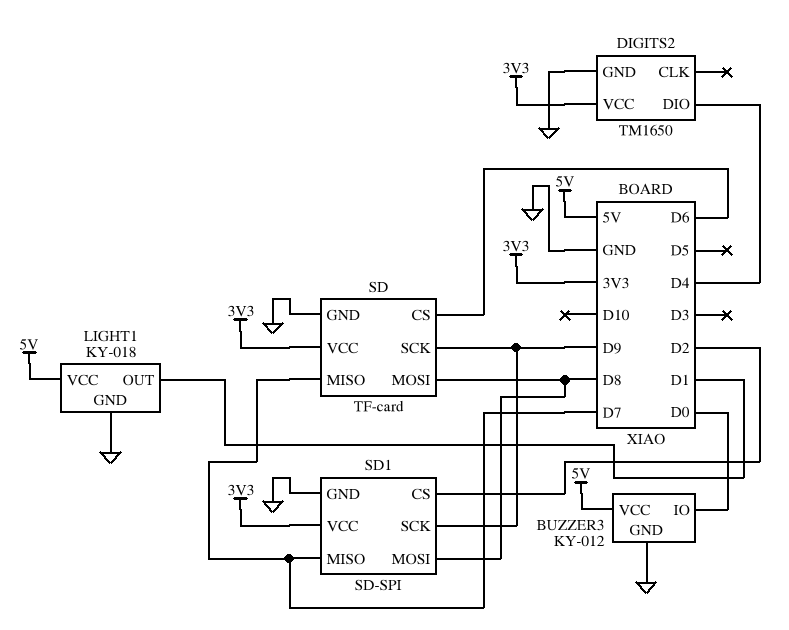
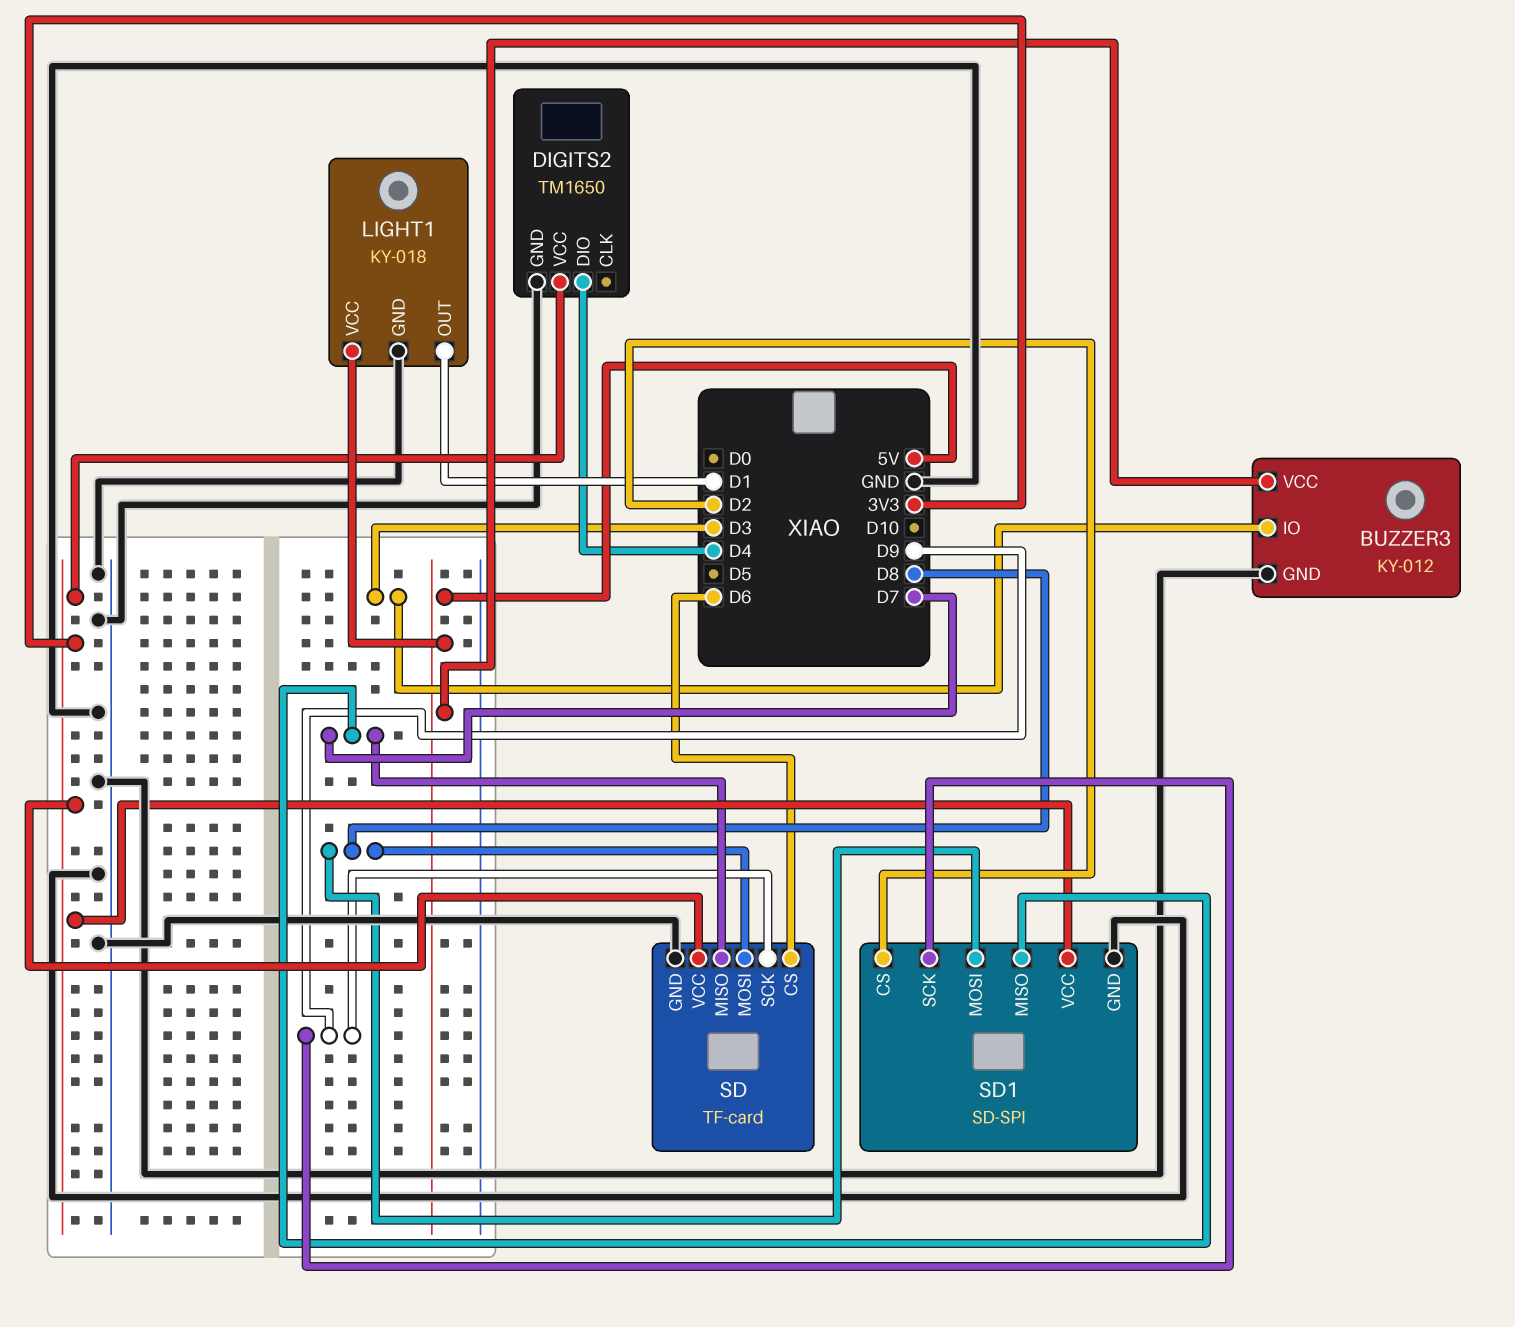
BUZZER3 pin IO: D0 -> D3

